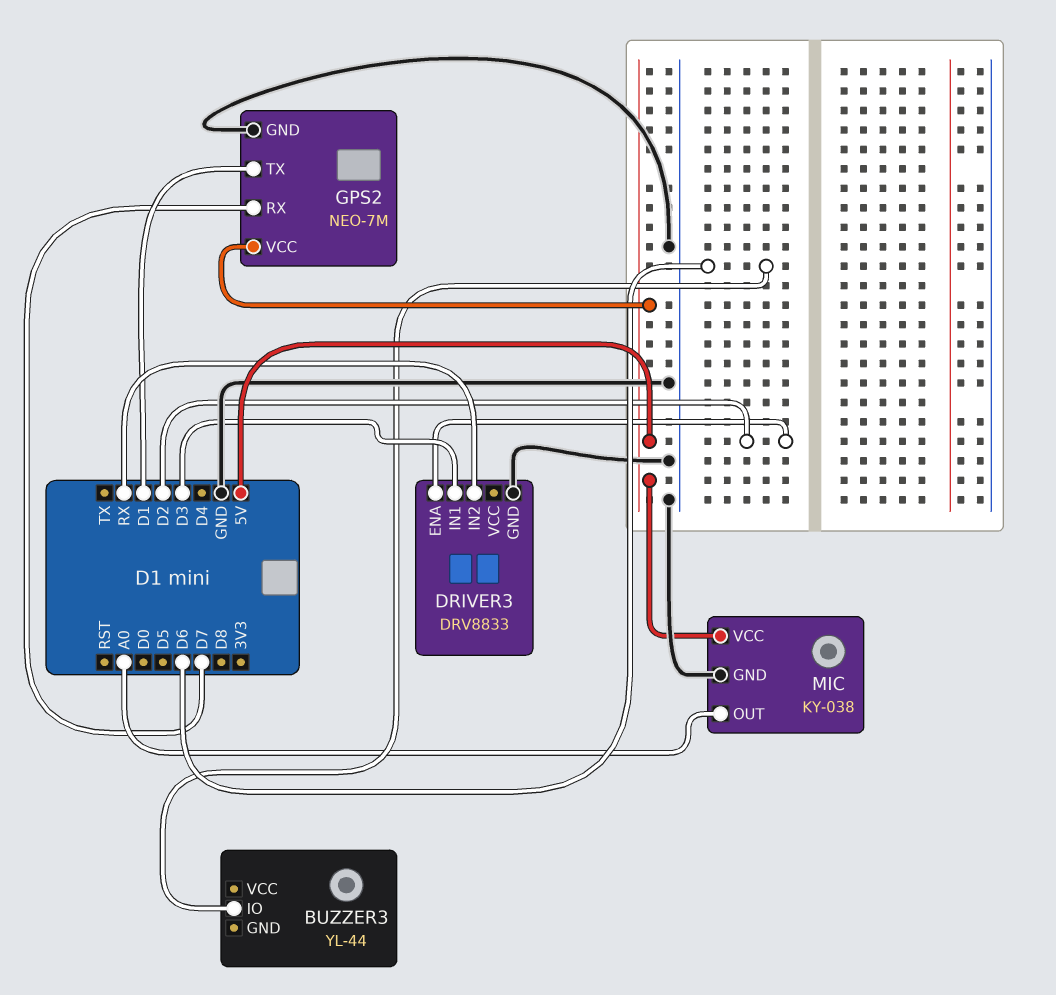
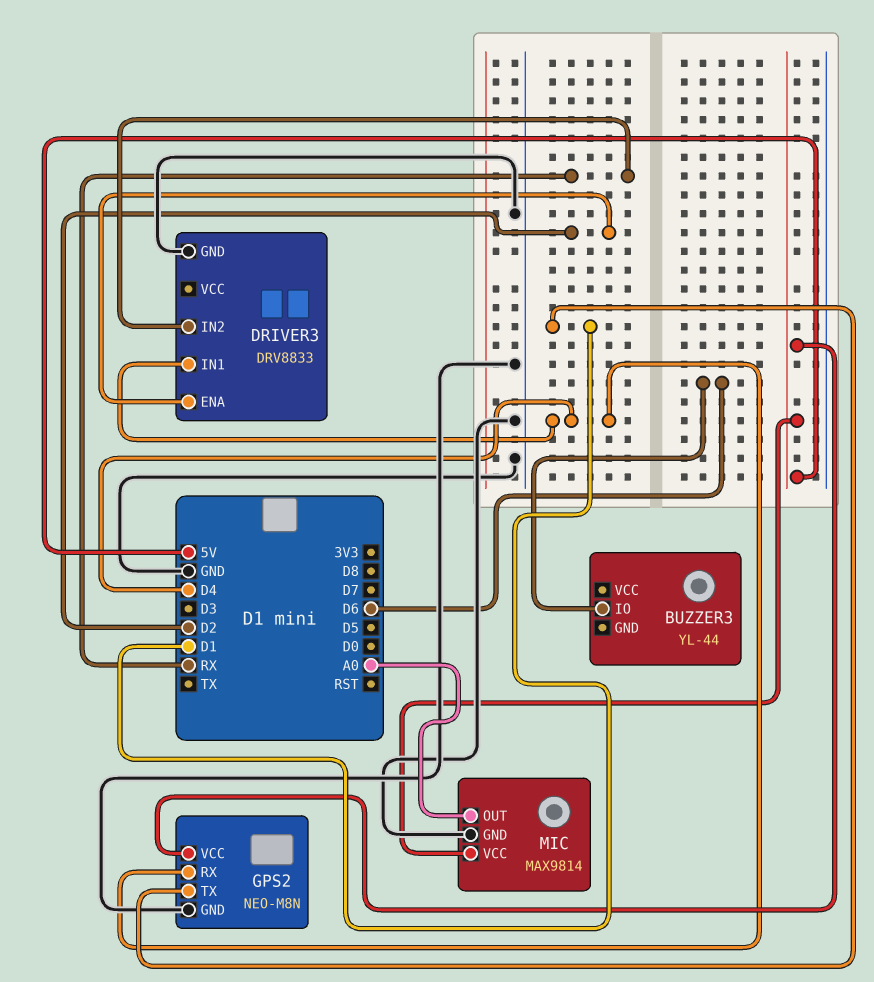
DRIVER3 pin IN1: D3 -> D4
GPS2: NEO-7M -> NEO-M8N
GPS2 pin RX: D7 -> D4
MIC: KY-038 -> MAX9814

